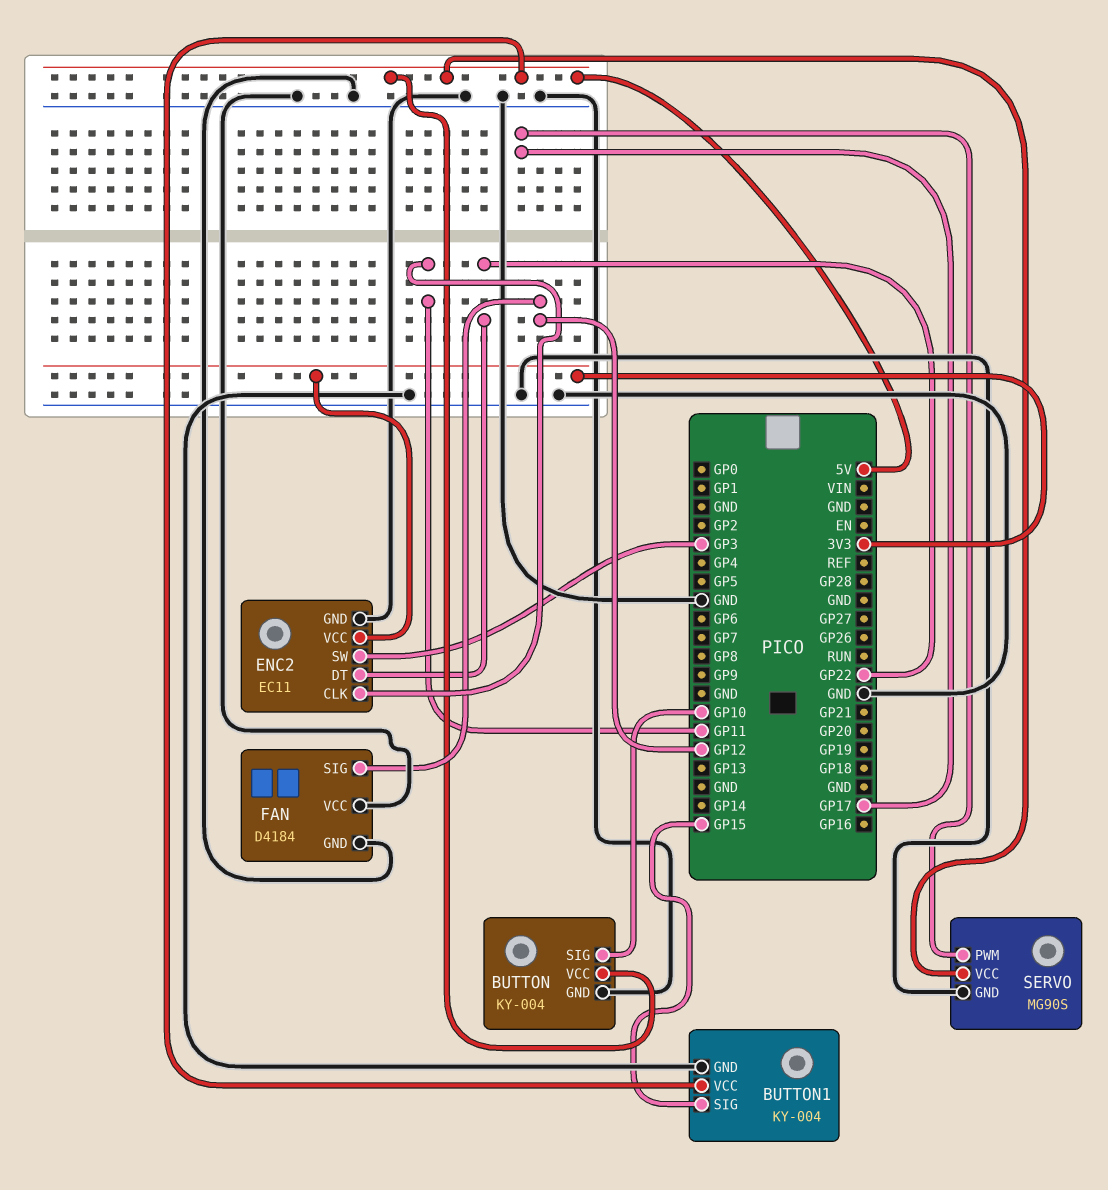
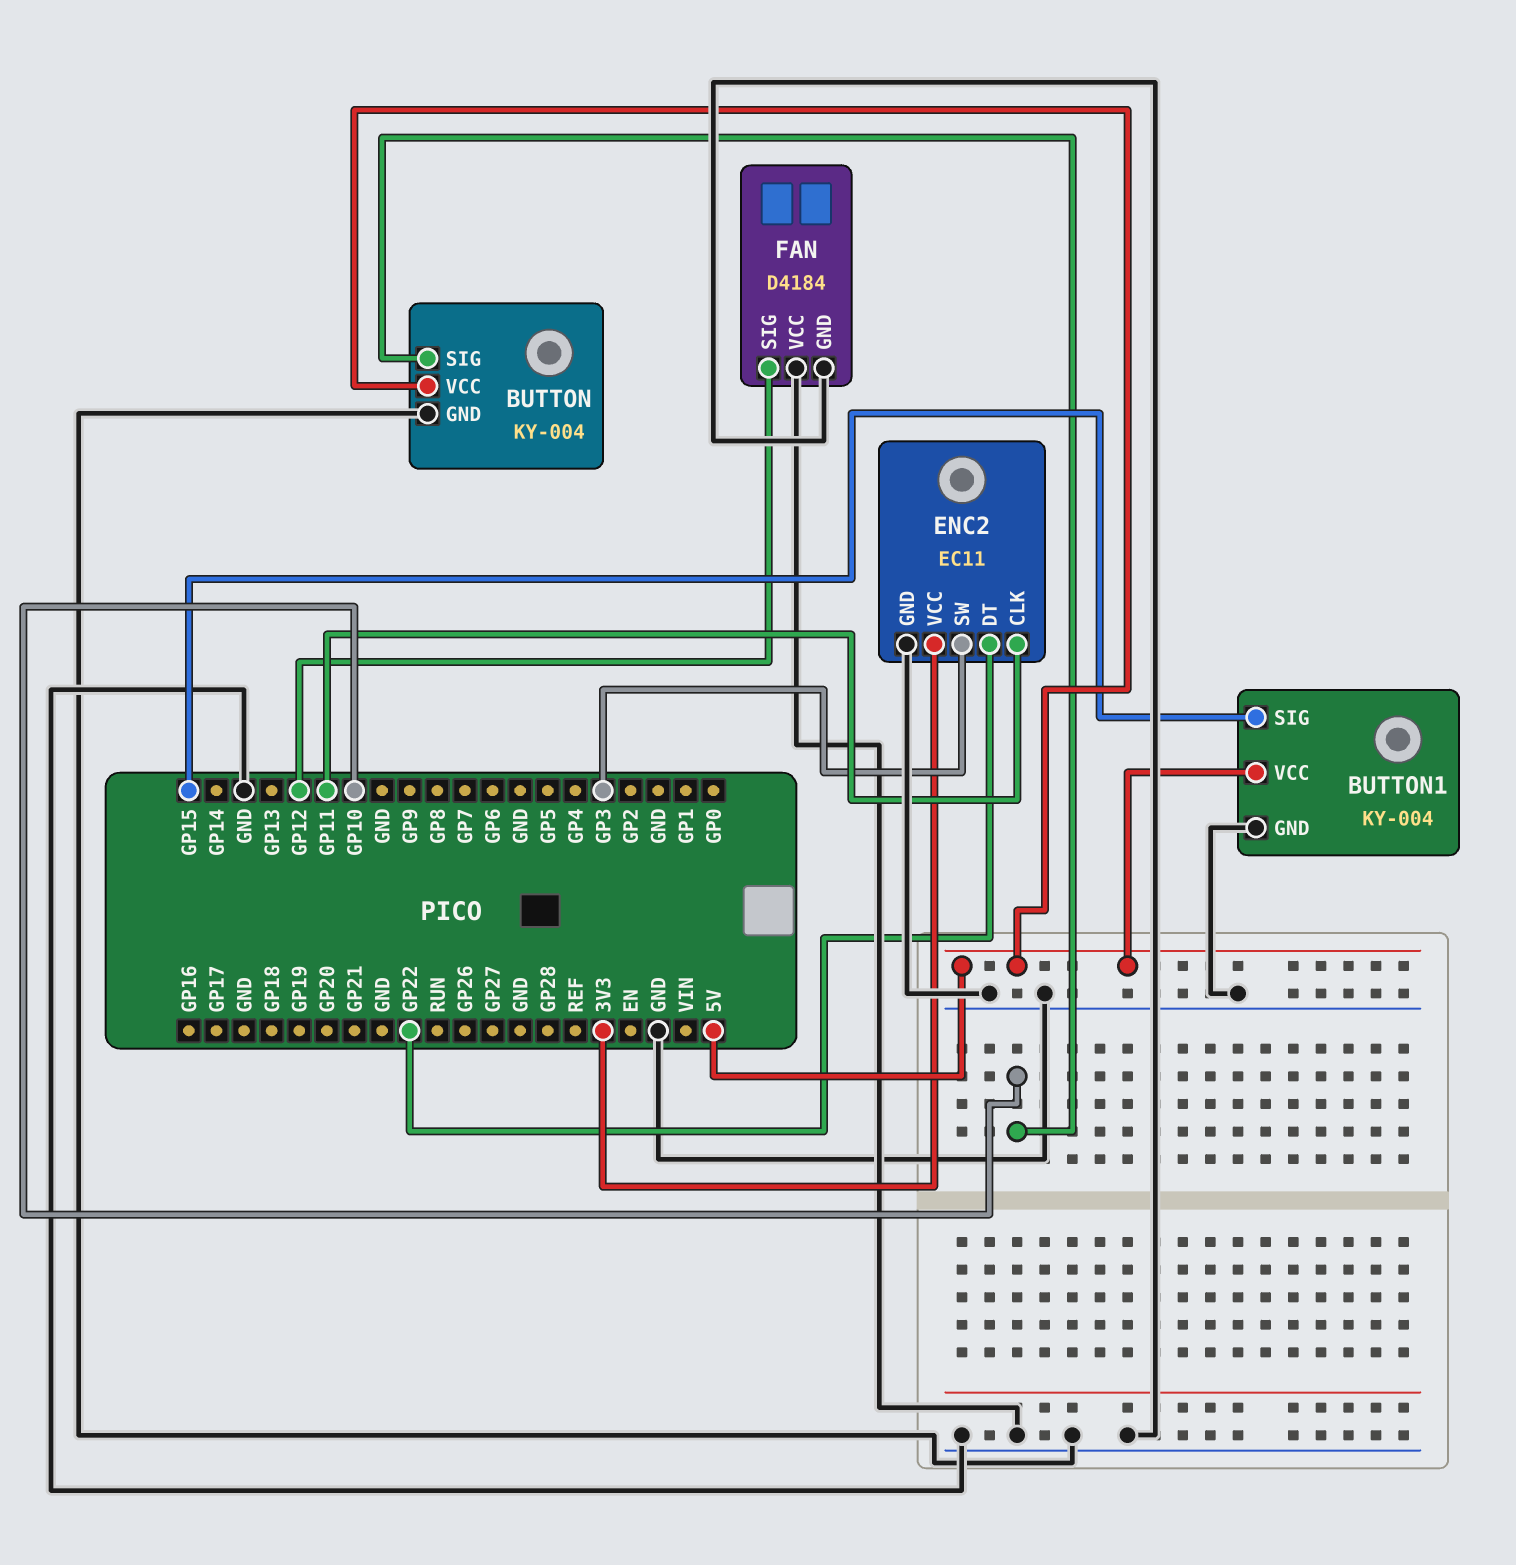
SERVO: MG90S -> none
SERVO pin GND: GND -> none
SERVO pin PWM: GP17 -> none
SERVO pin VCC: 5V -> none

